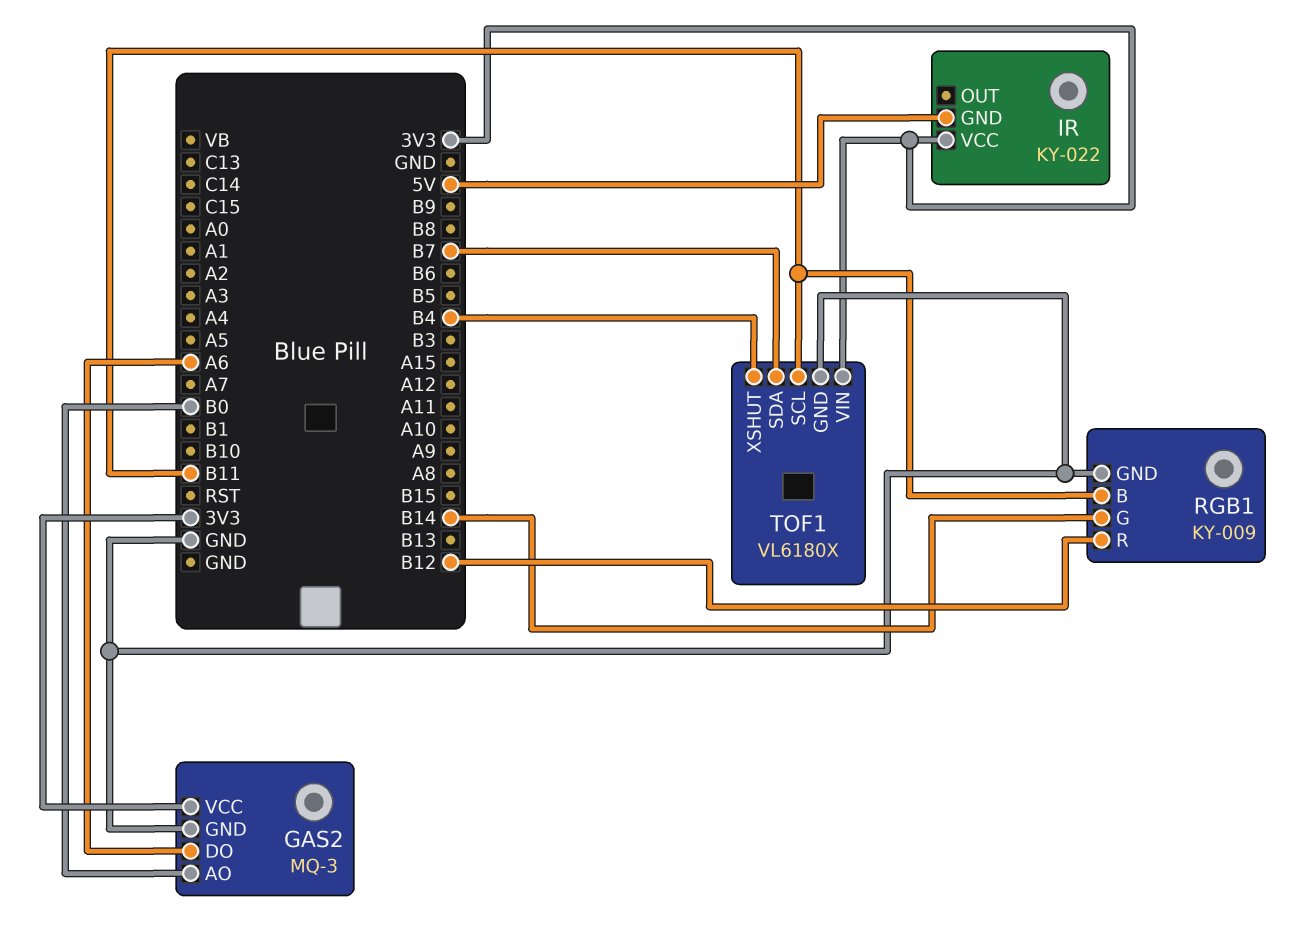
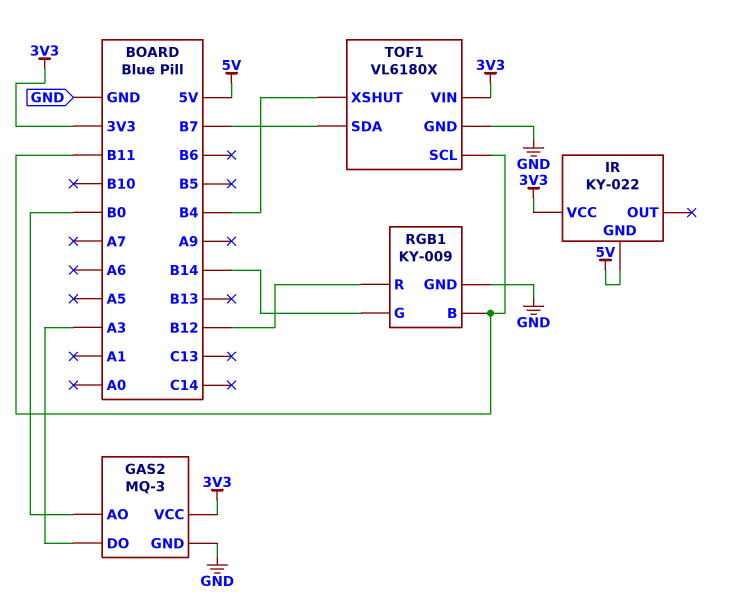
GAS2 pin DO: A6 -> A3

